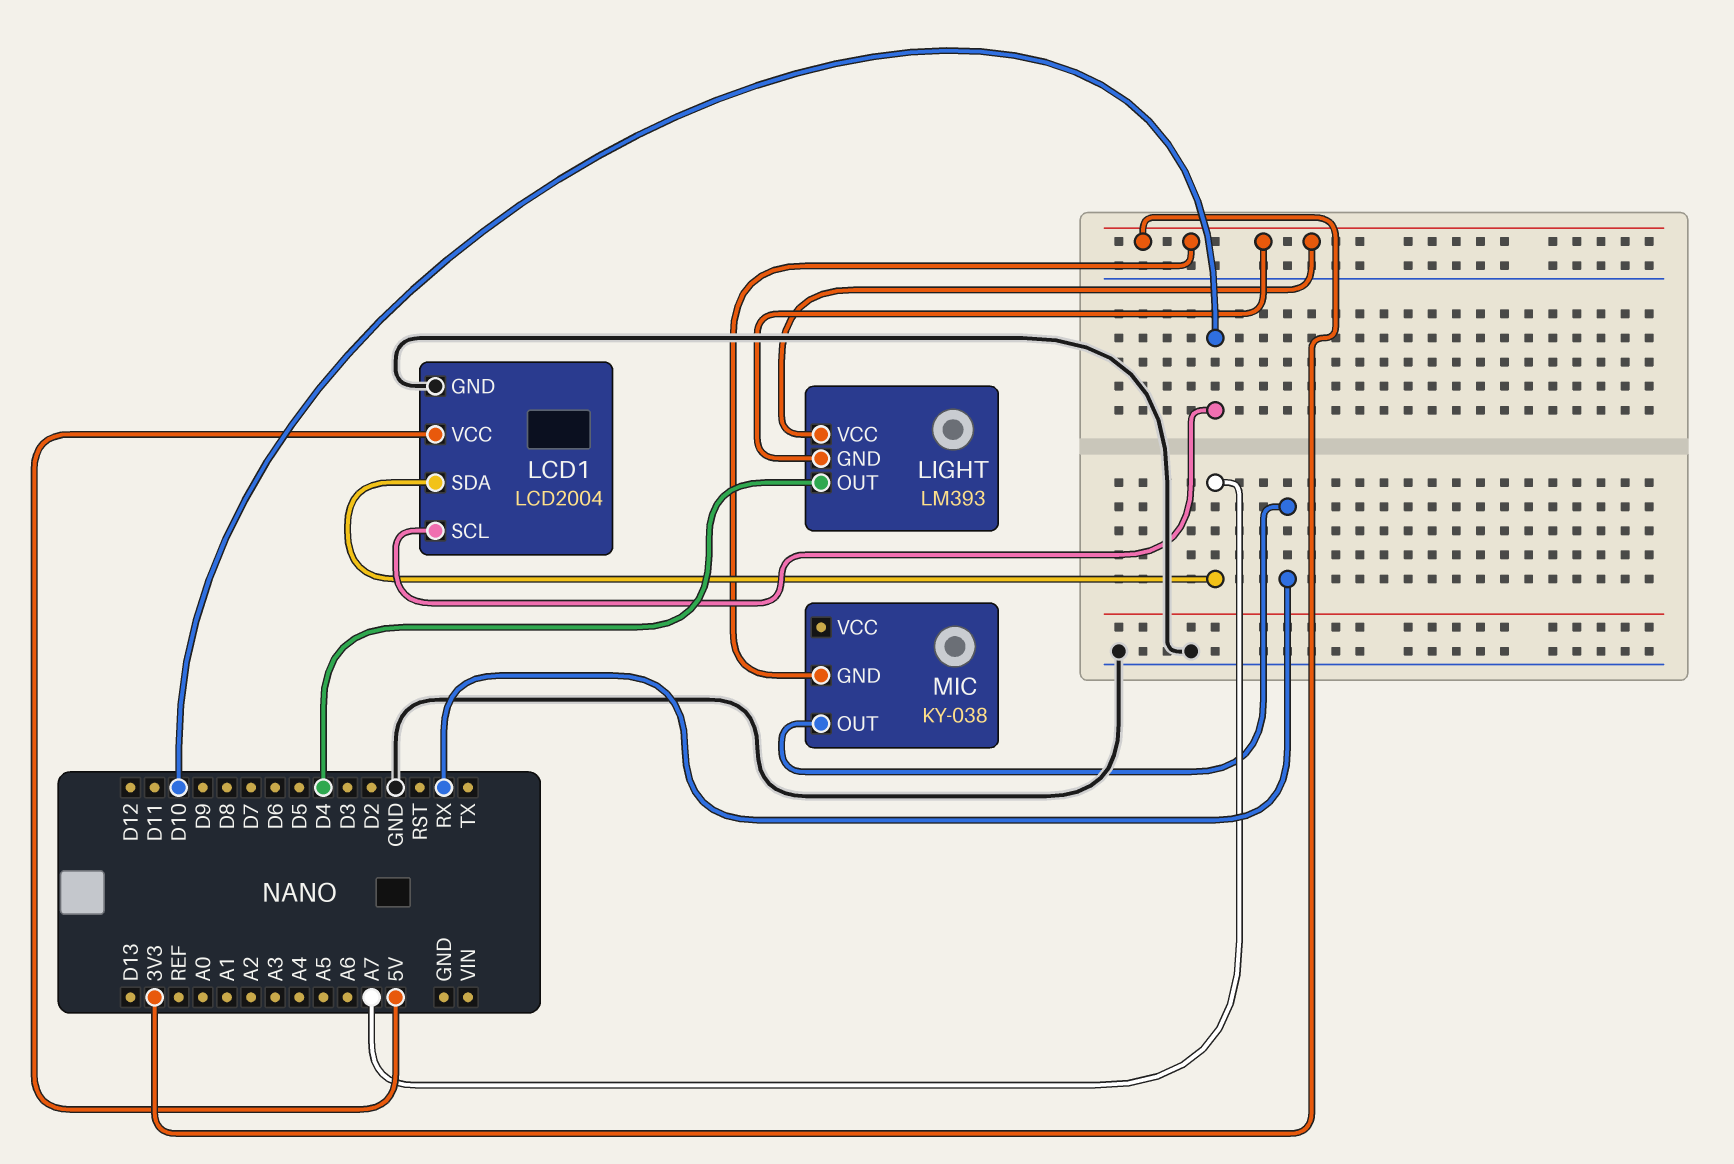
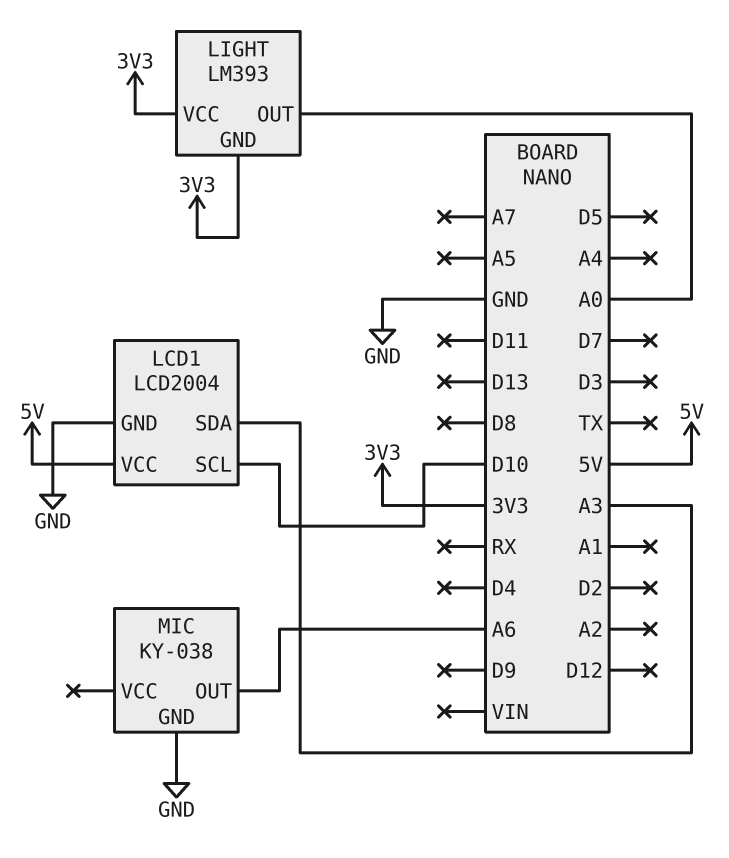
LCD1 pin SDA: A7 -> A3
LIGHT pin OUT: D4 -> A0
MIC pin GND: 3V3 -> GND
MIC pin OUT: RX -> A6

